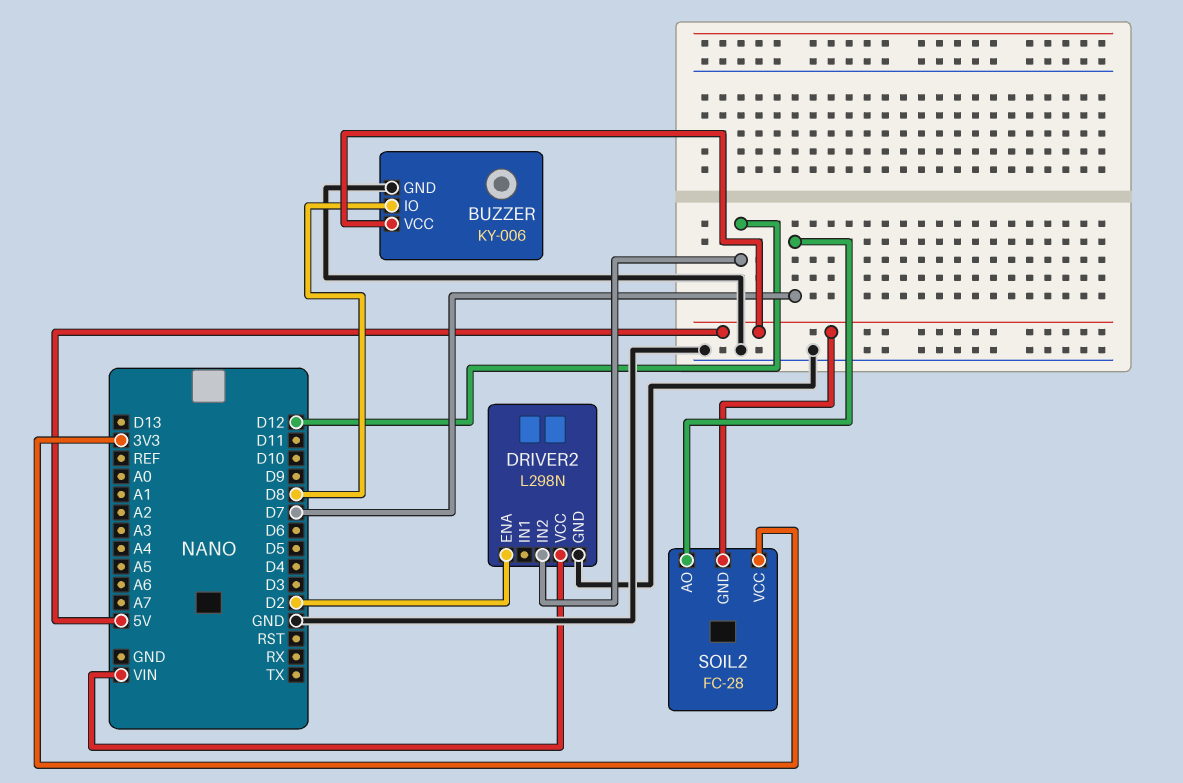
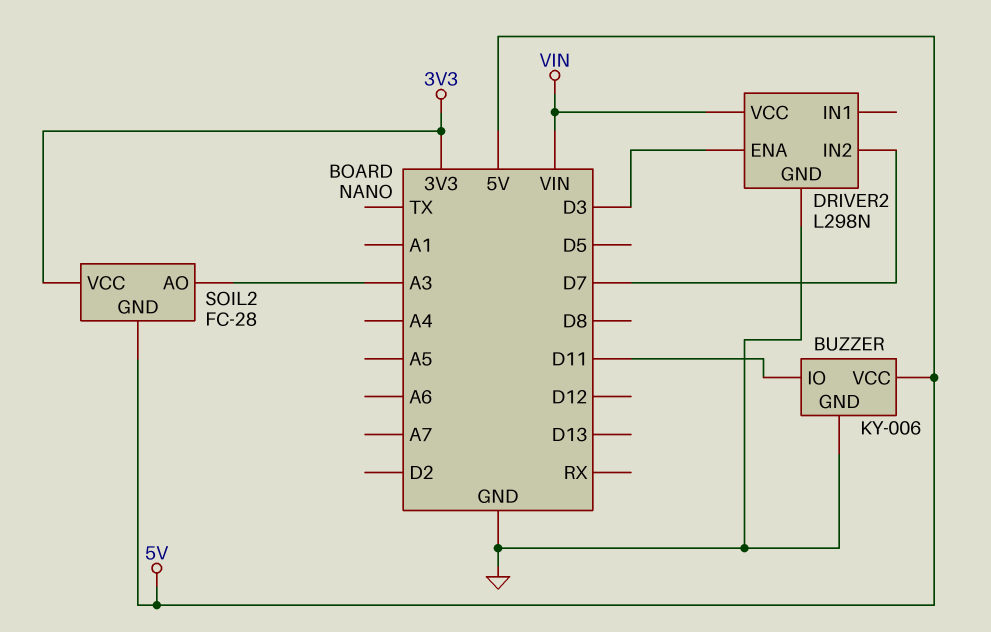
BUZZER pin IO: D8 -> D11
DRIVER2 pin ENA: D2 -> D3
DRIVER2 pin IN2: D12 -> D7
SOIL2 pin AO: D7 -> A3

